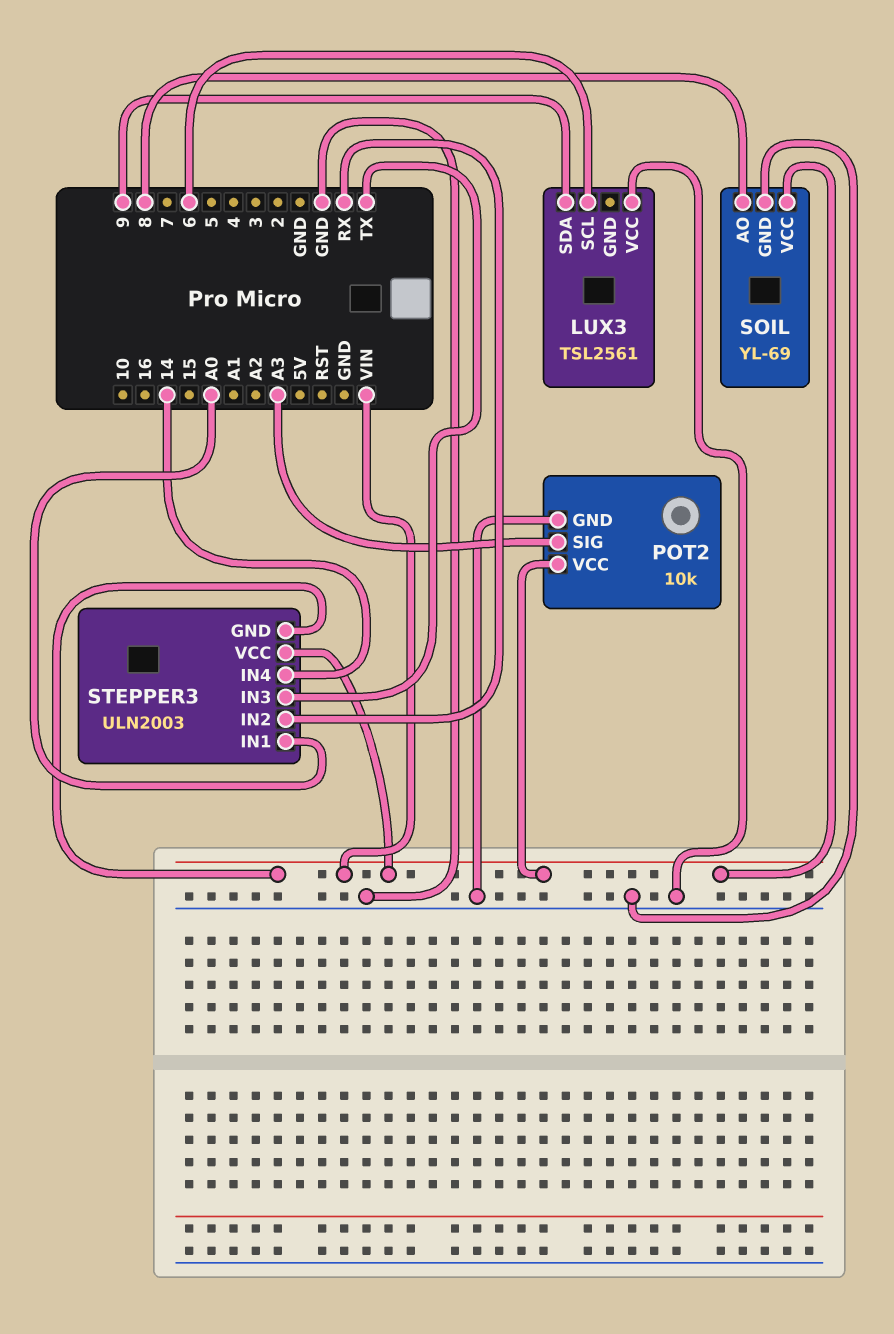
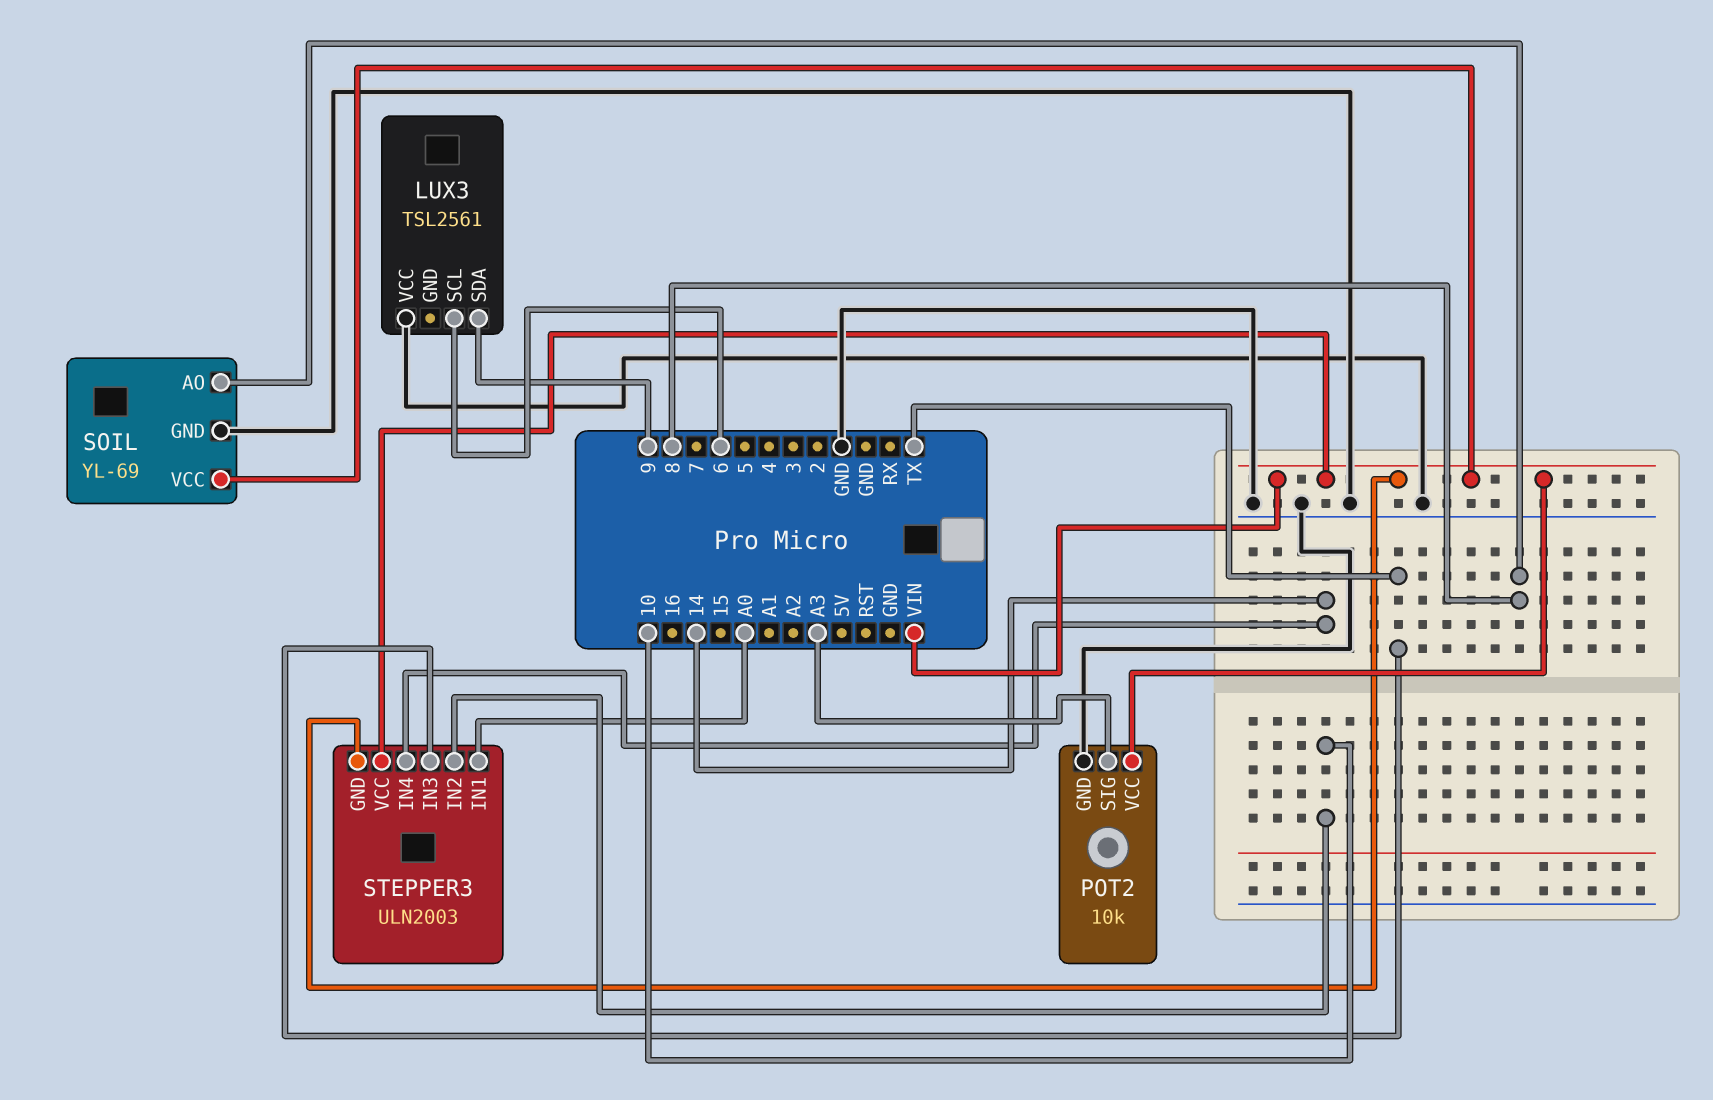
STEPPER3 pin IN2: RX -> 10

